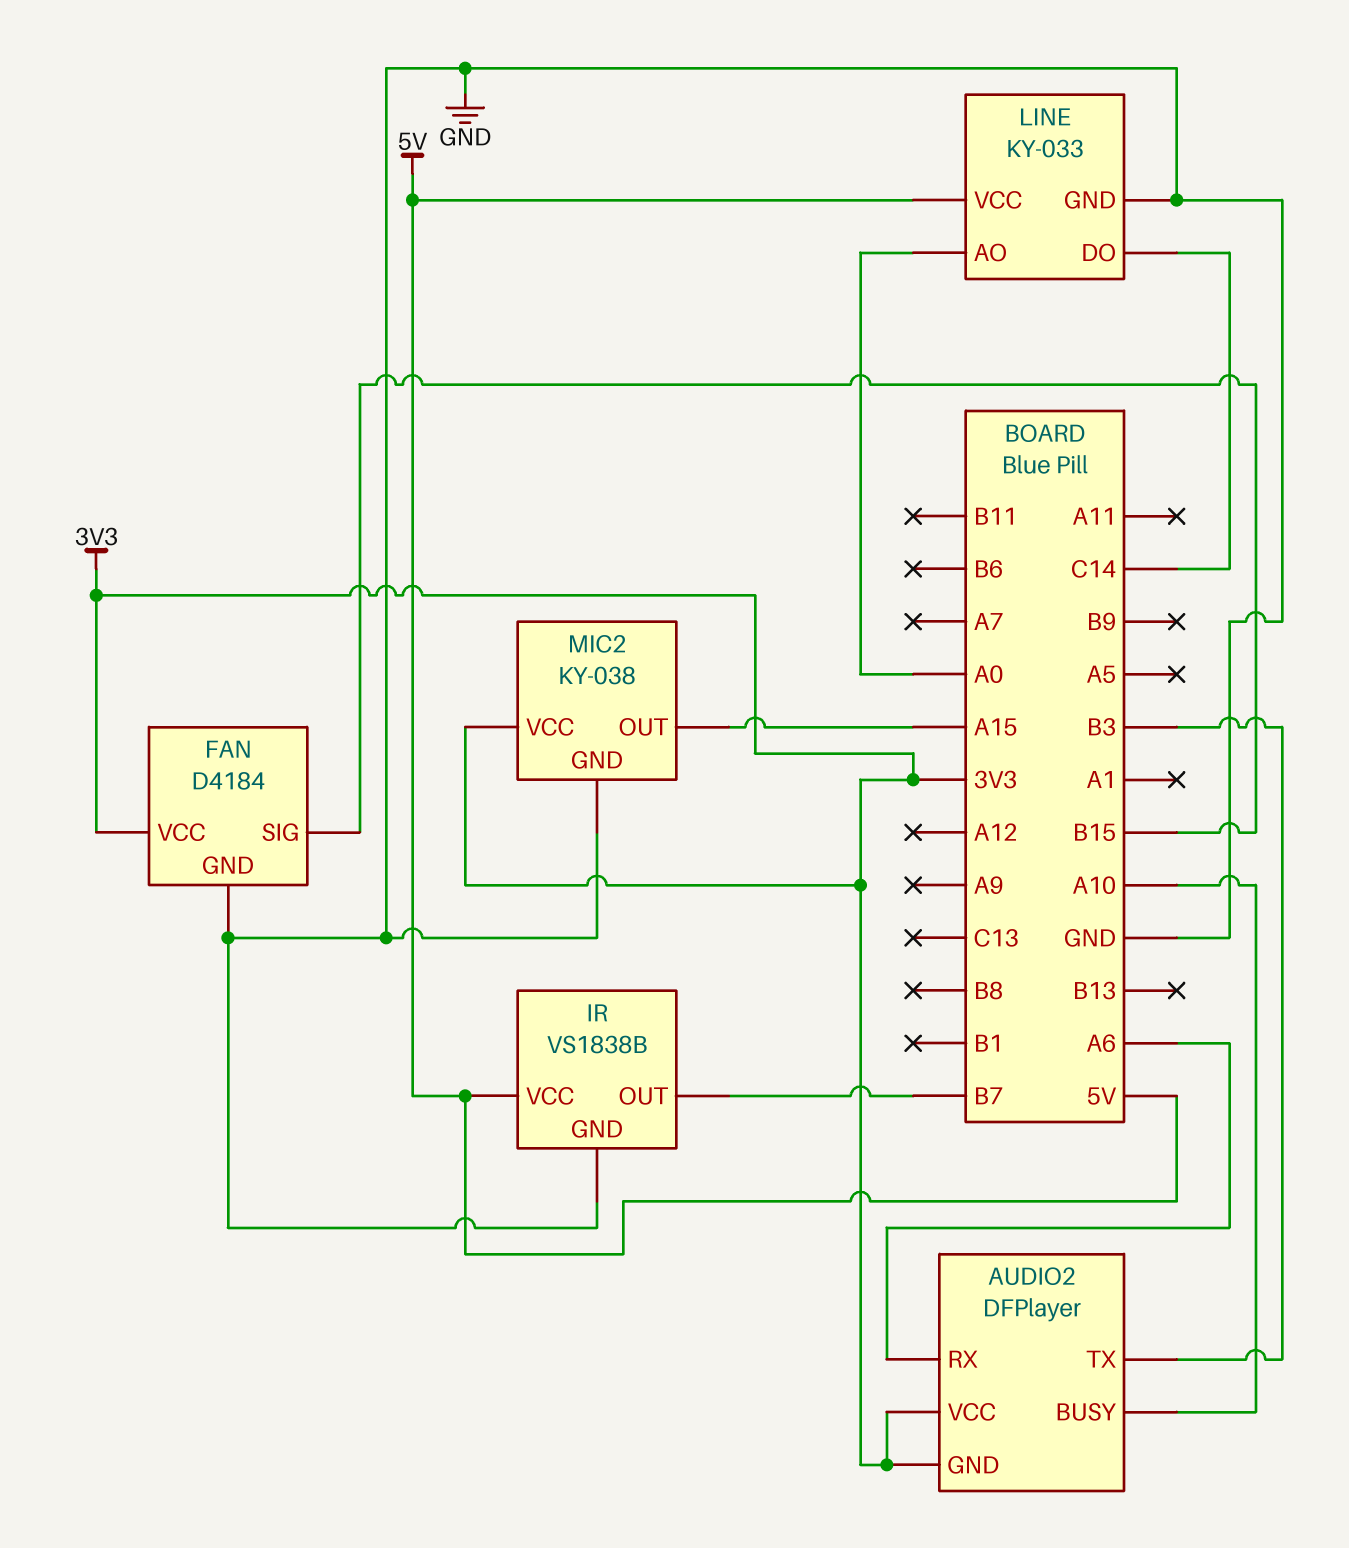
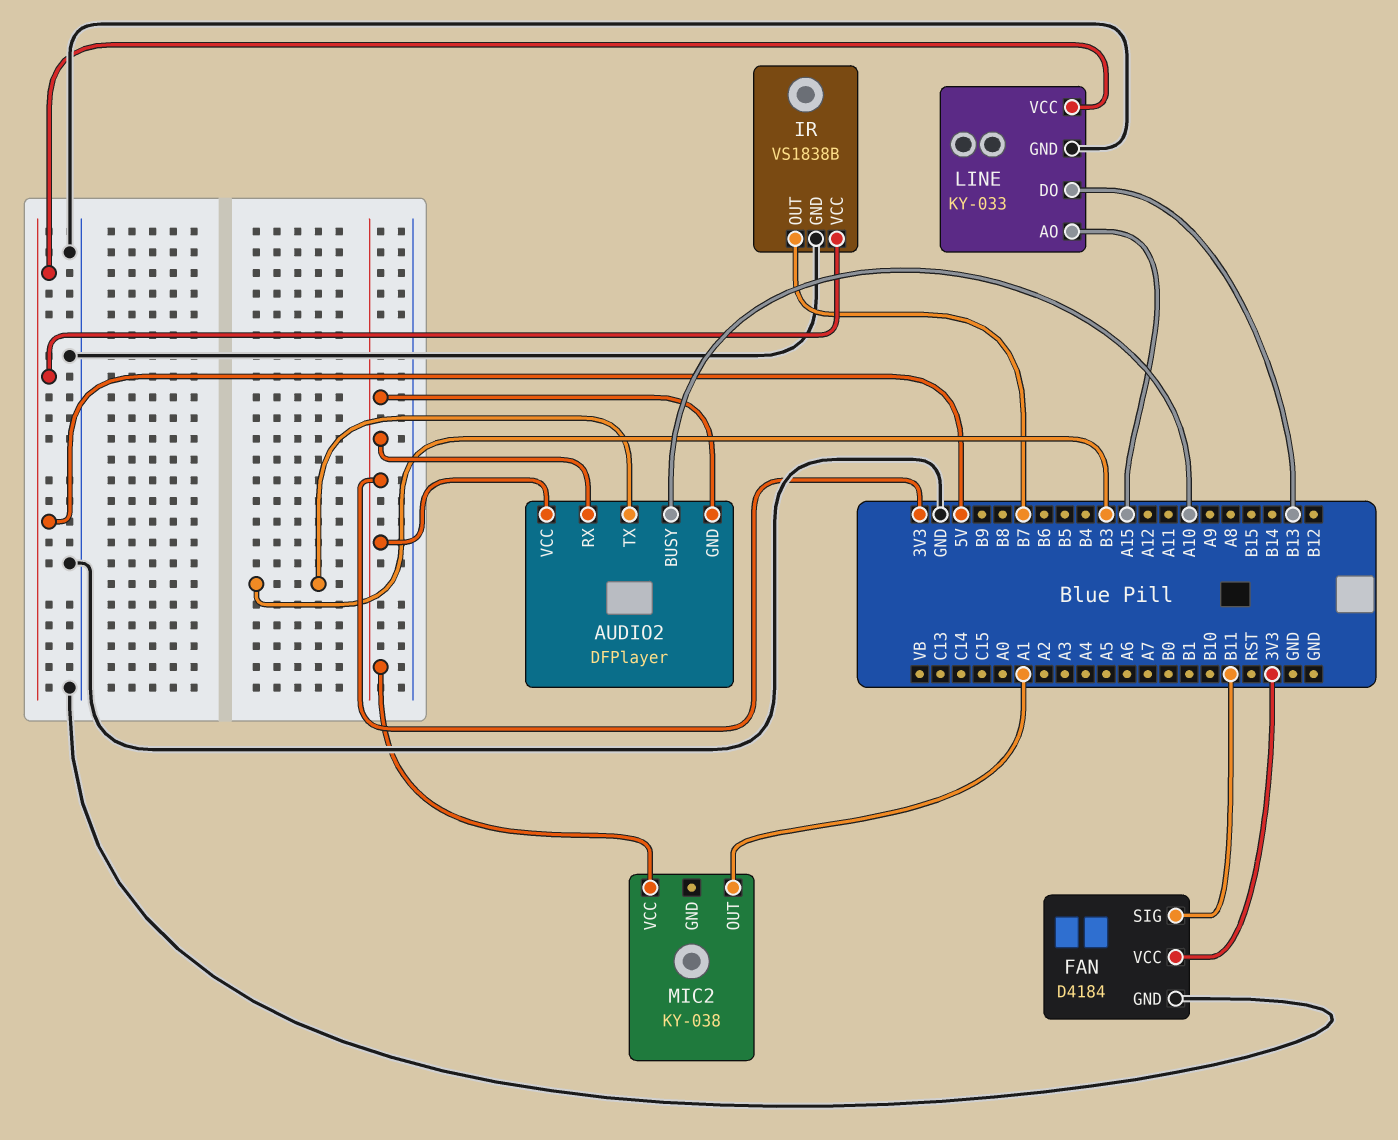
AUDIO2 pin RX: A6 -> 3V3
FAN pin SIG: B15 -> B11
LINE pin AO: A0 -> A15
LINE pin DO: C14 -> B13
MIC2 pin GND: GND -> none
MIC2 pin OUT: A15 -> A1

